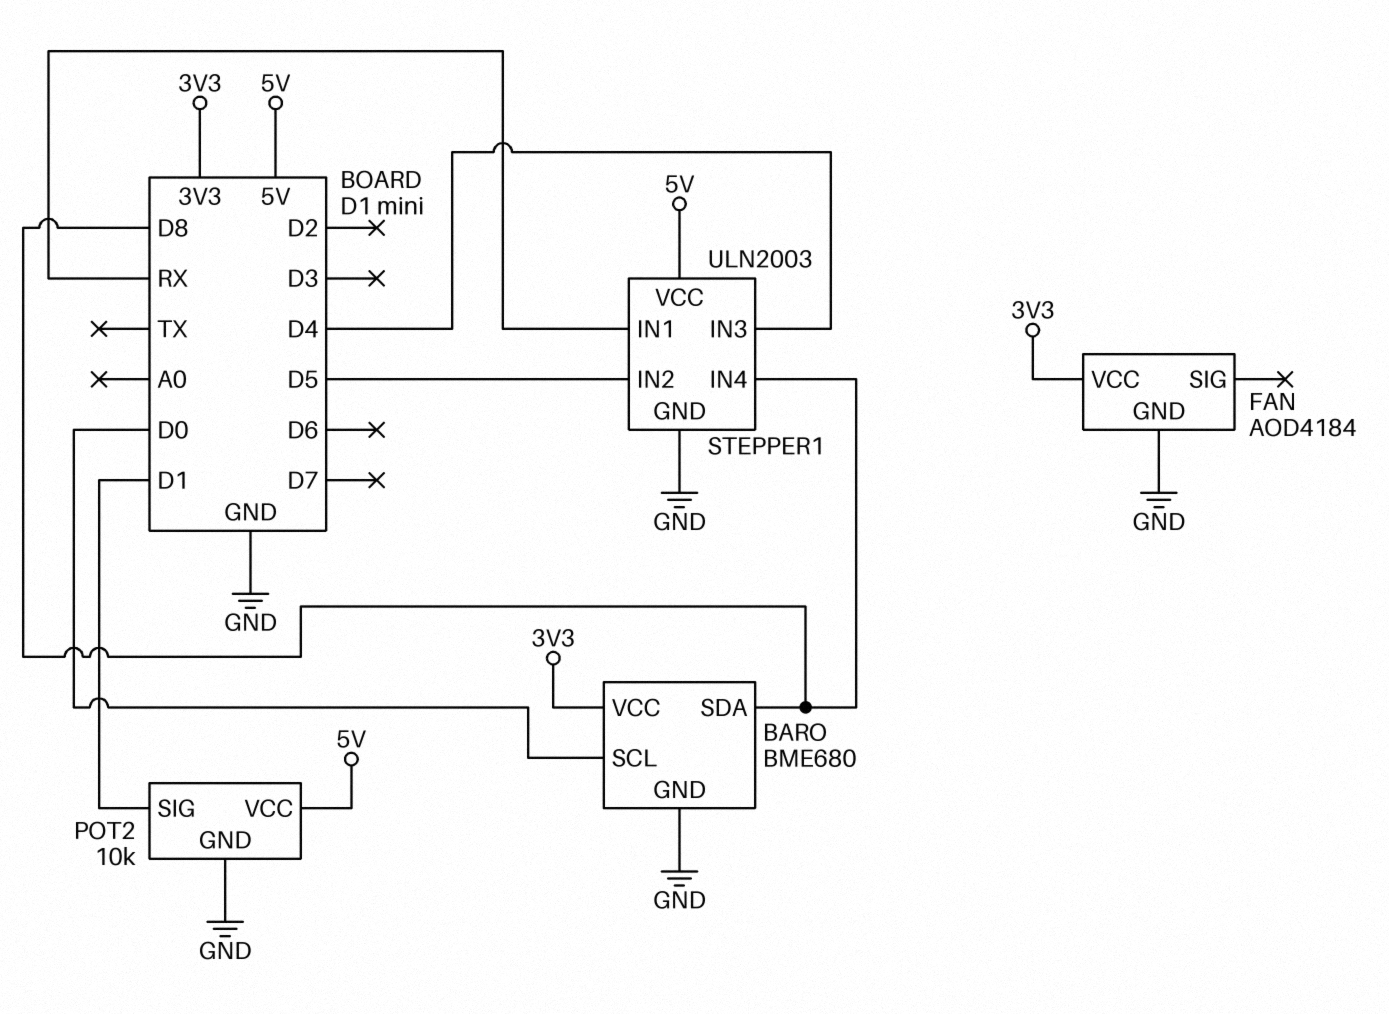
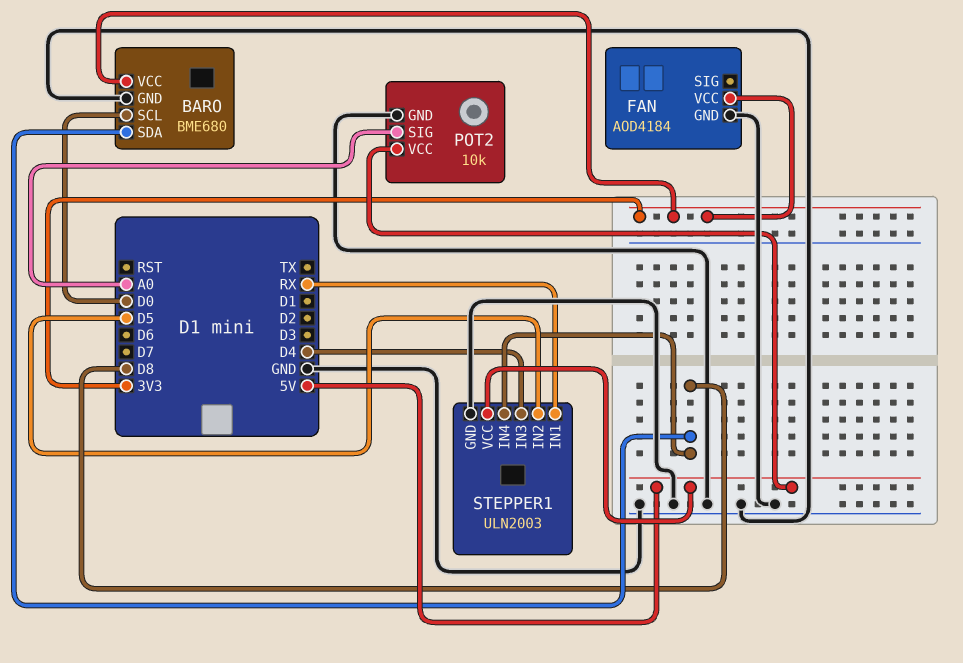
POT2 pin SIG: D1 -> A0

